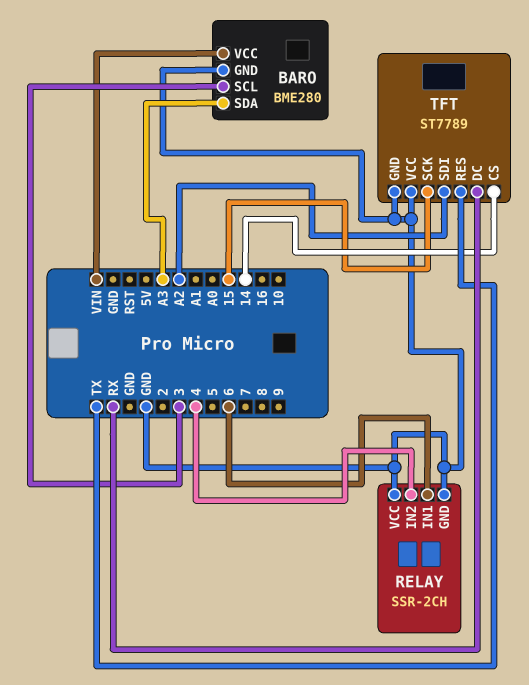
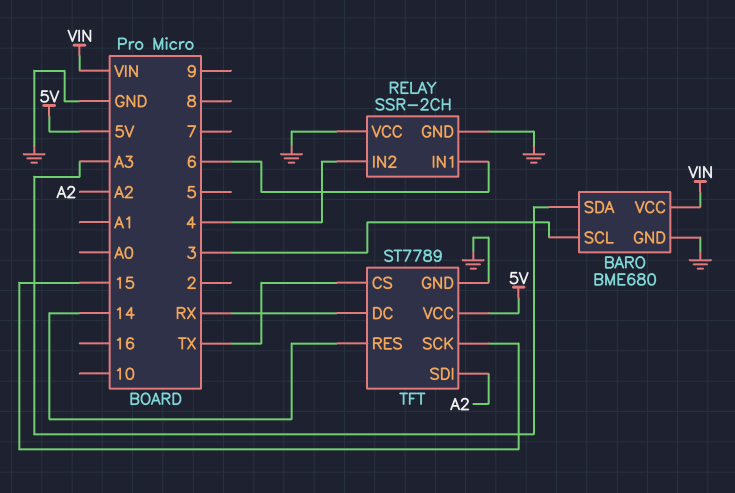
BARO: BME280 -> BME680
TFT pin CS: 14 -> TX
TFT pin RES: TX -> 14
TFT pin VCC: GND -> 5V

